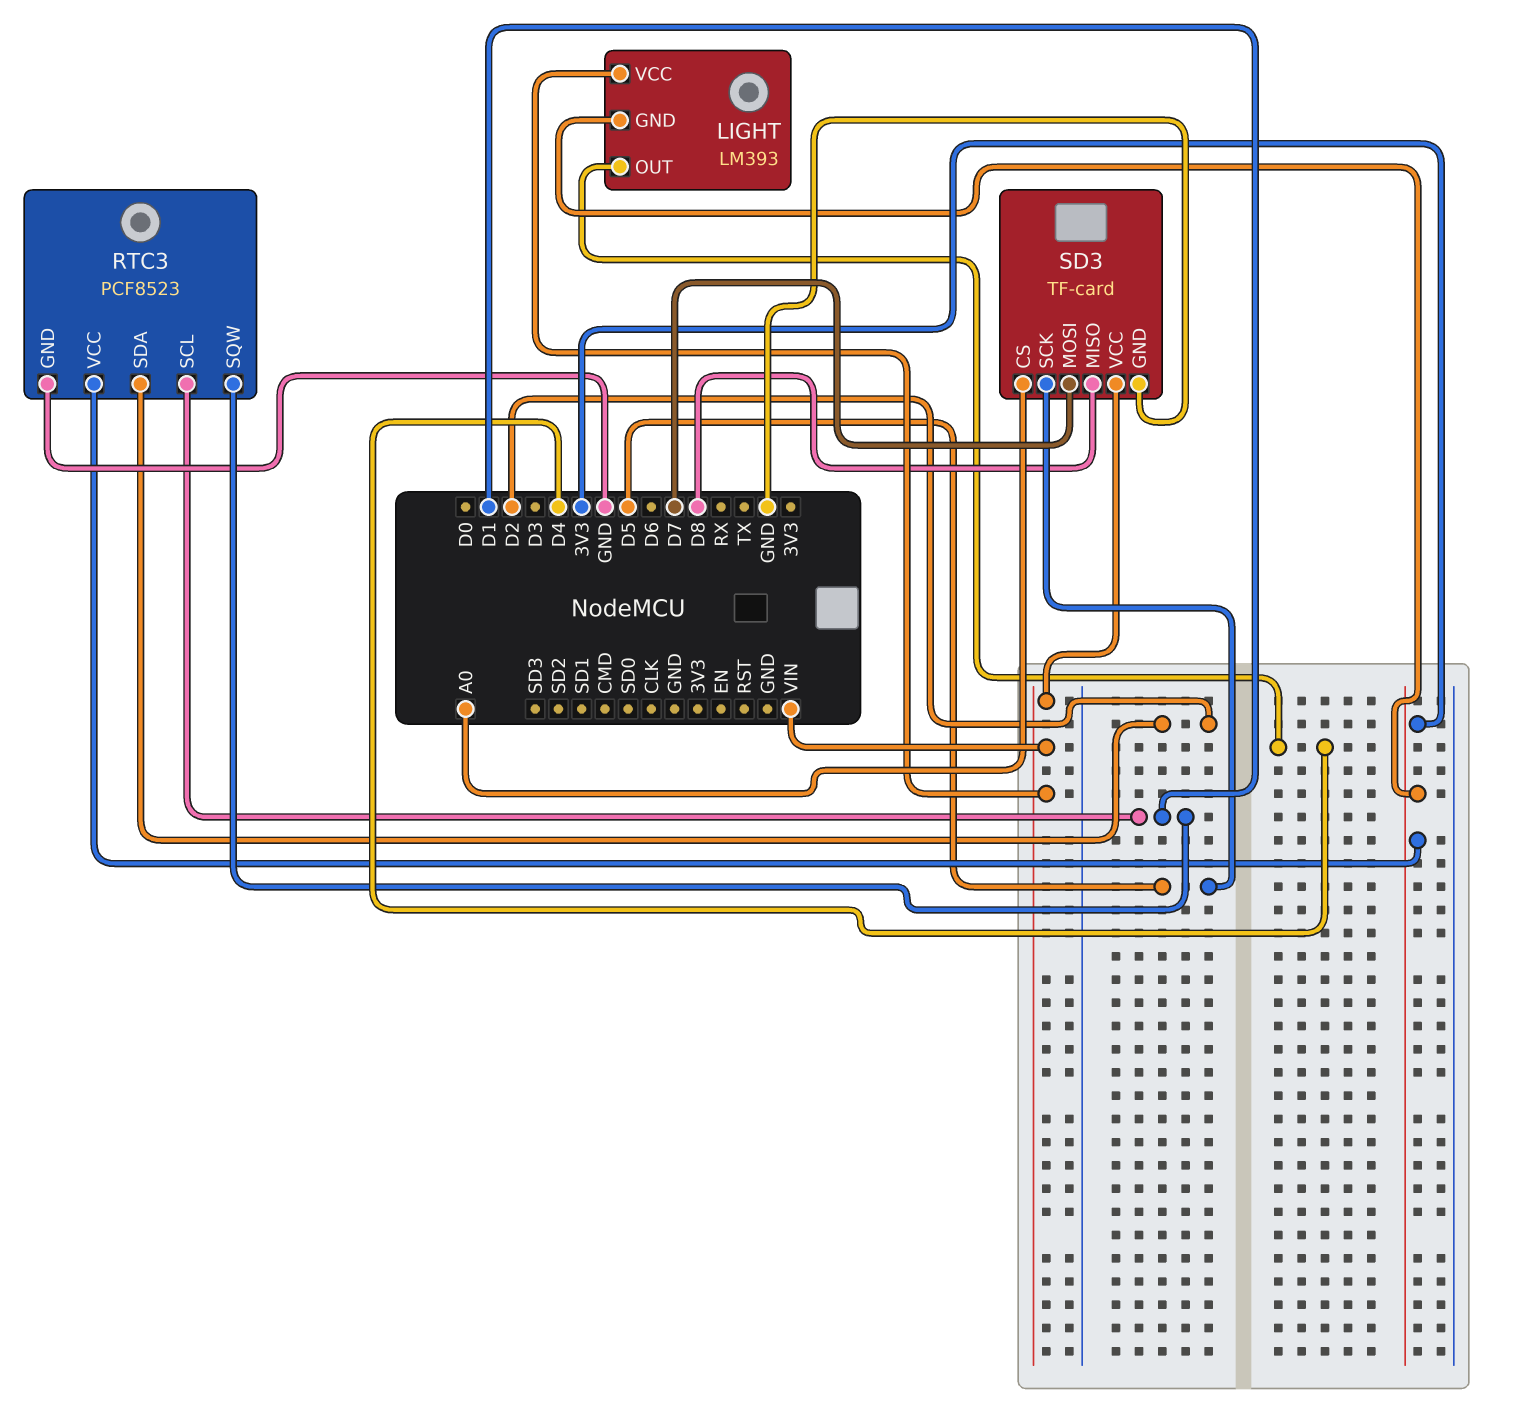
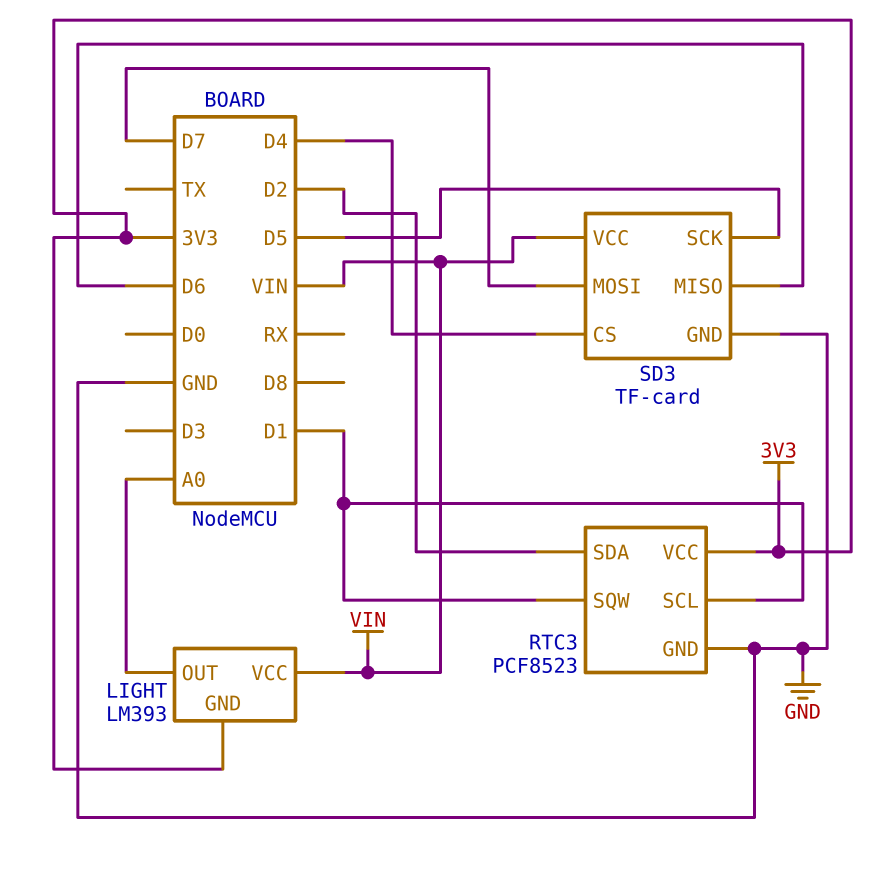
LIGHT pin OUT: D4 -> A0
SD3 pin CS: A0 -> D4
SD3 pin MISO: D8 -> D6

